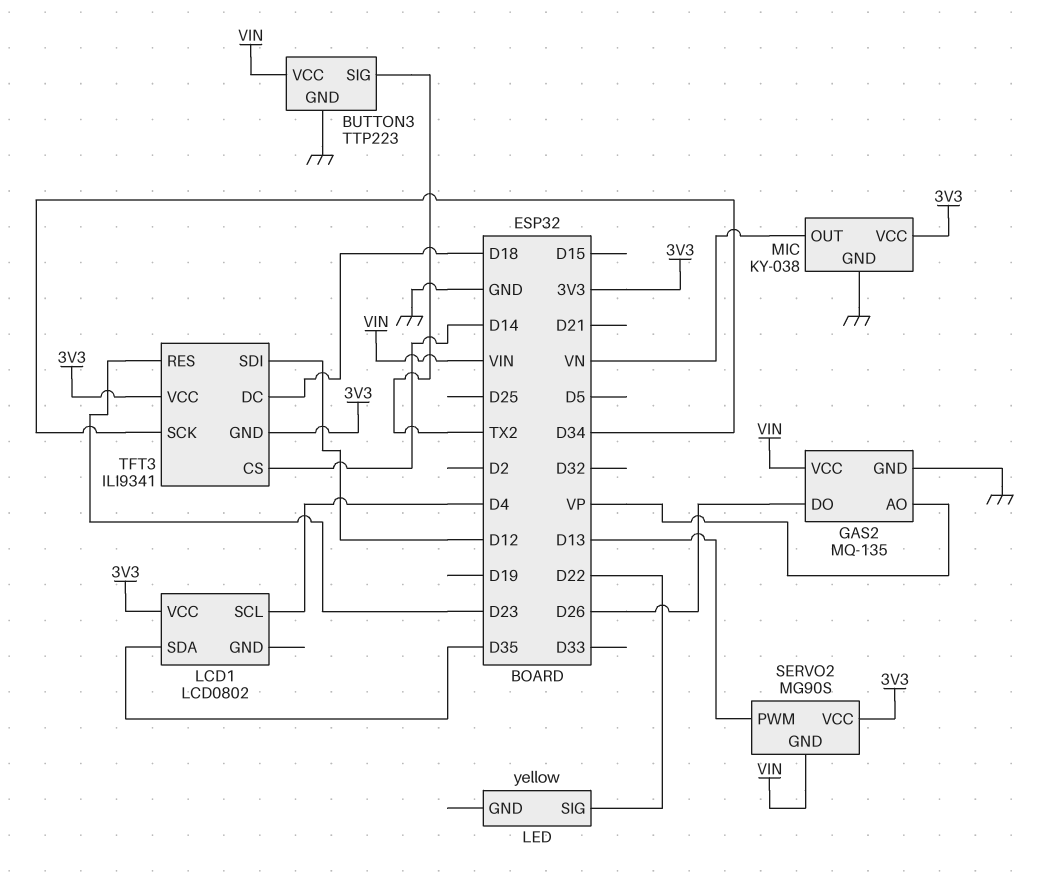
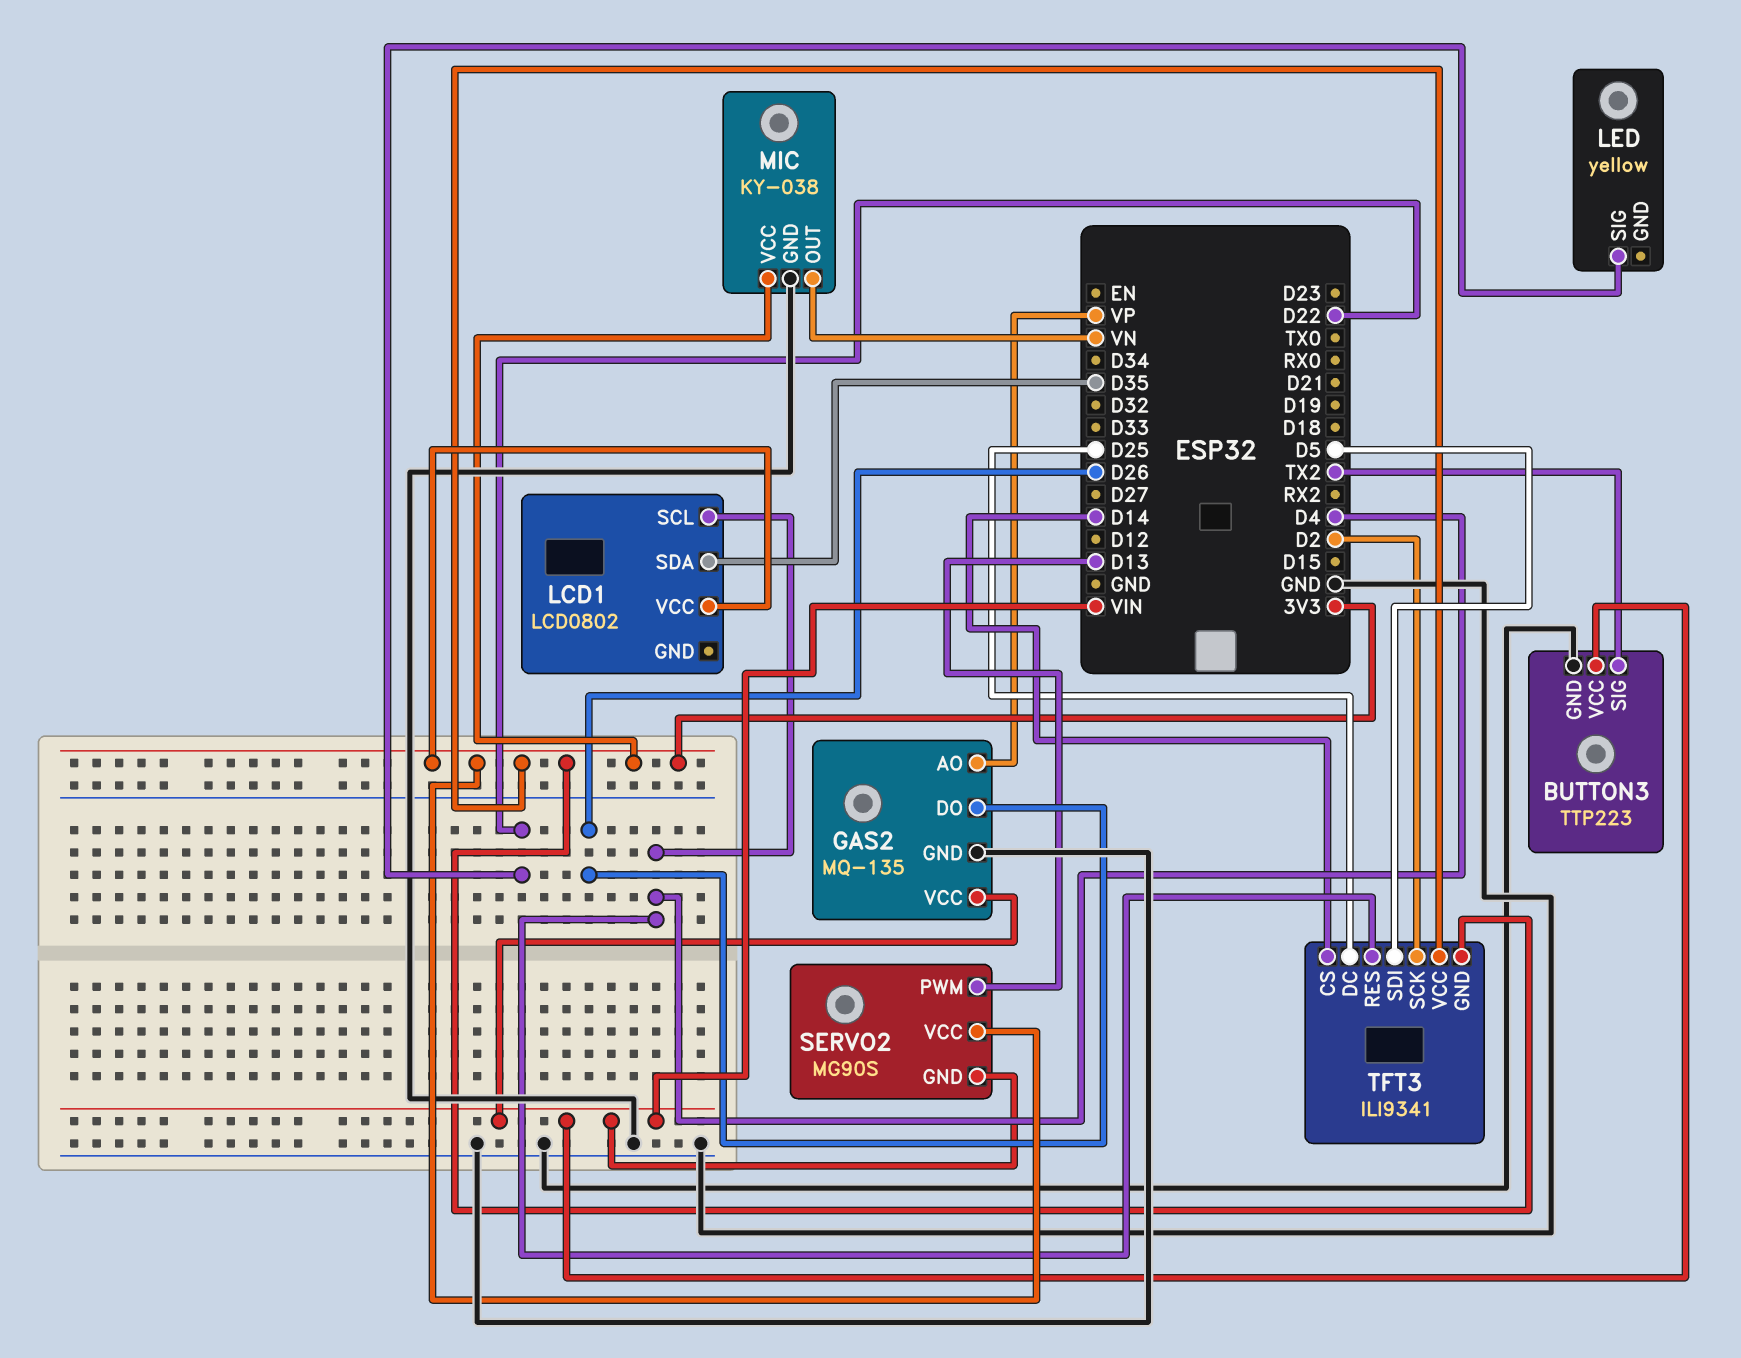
TFT3 pin DC: D18 -> D25
TFT3 pin RES: D23 -> D4
TFT3 pin SCK: D34 -> D2
TFT3 pin SDI: D12 -> D5

